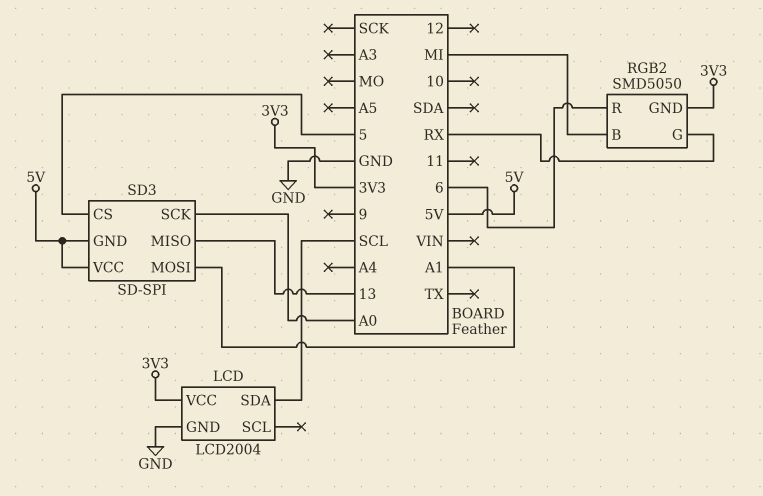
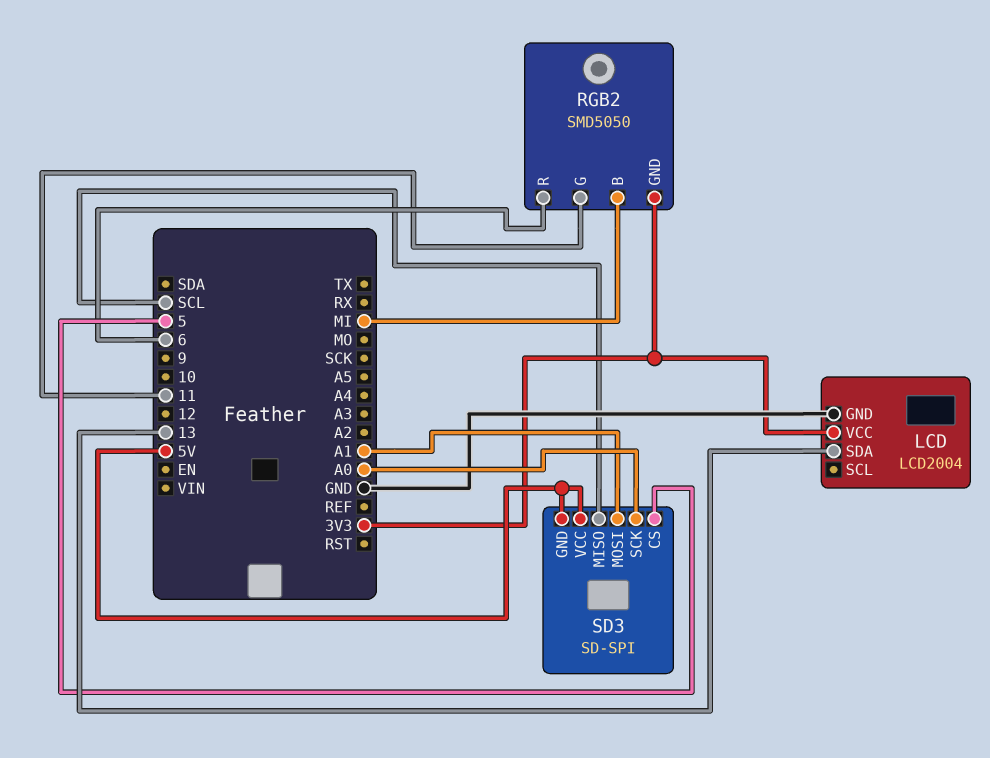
LCD pin SDA: SCL -> 13
RGB2 pin G: RX -> 11
SD3 pin MISO: 13 -> SCL

